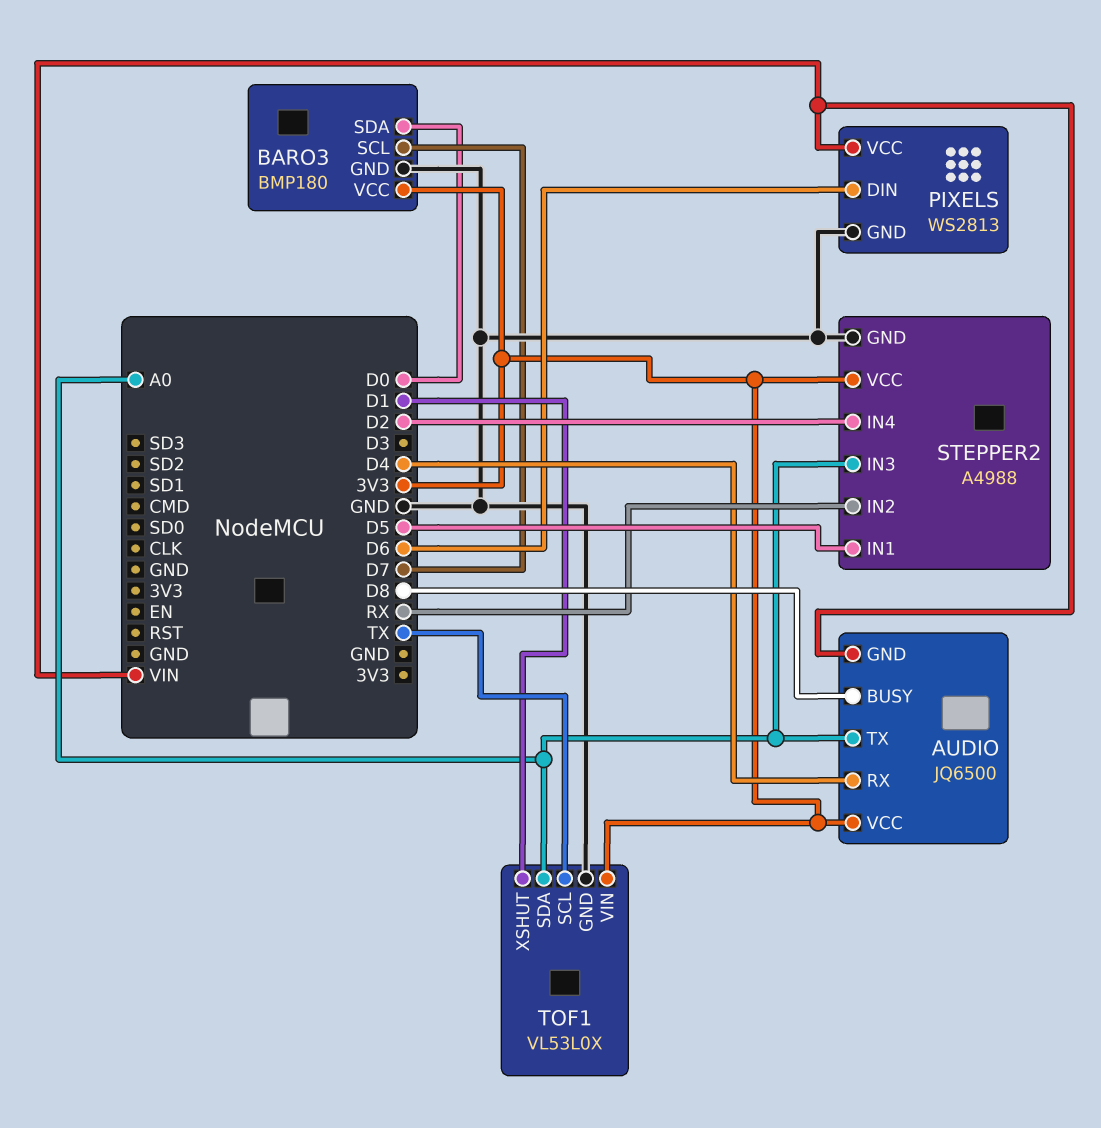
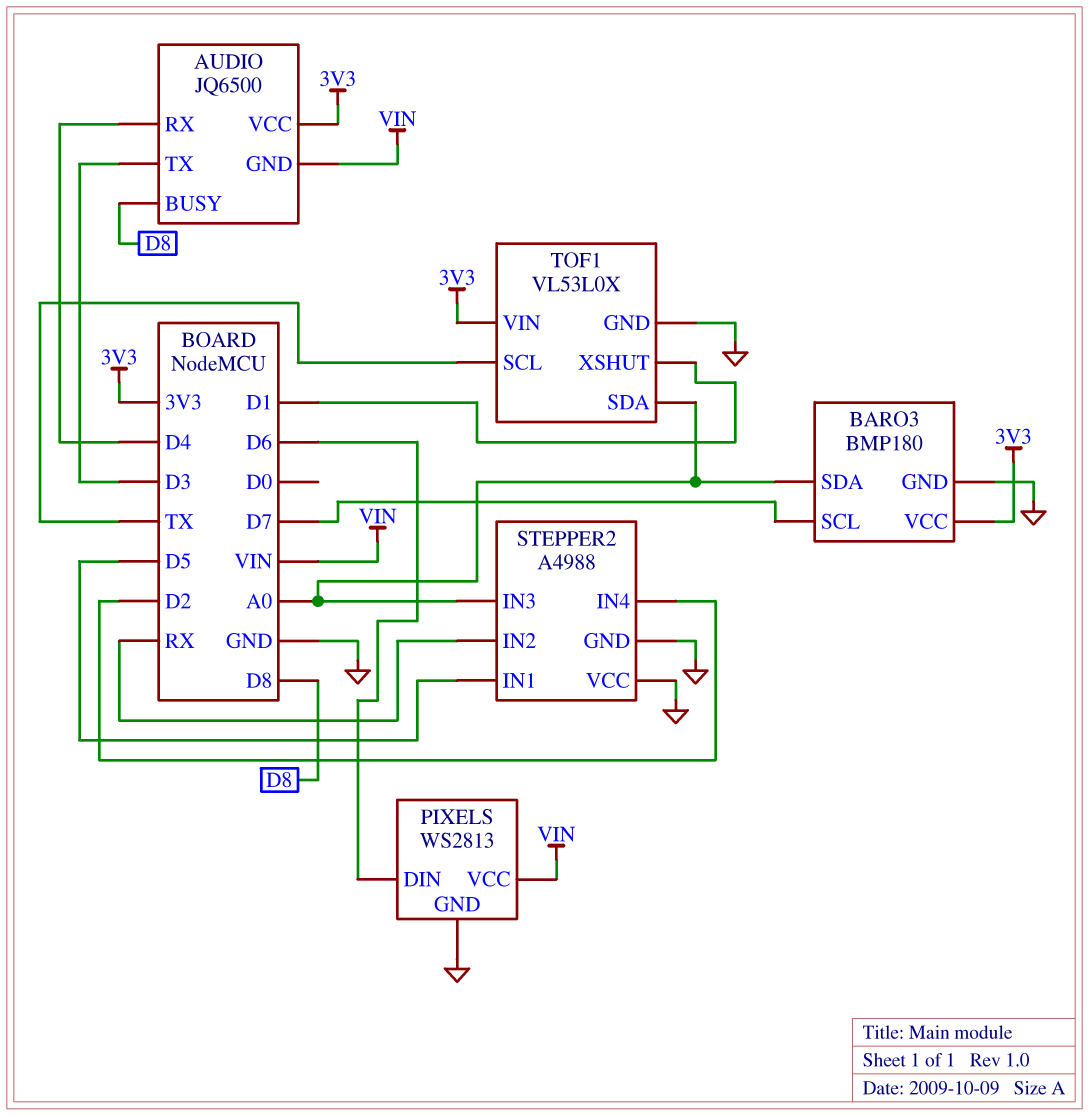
AUDIO pin TX: A0 -> D3
BARO3 pin SDA: D0 -> A0
STEPPER2 pin VCC: 3V3 -> GND

